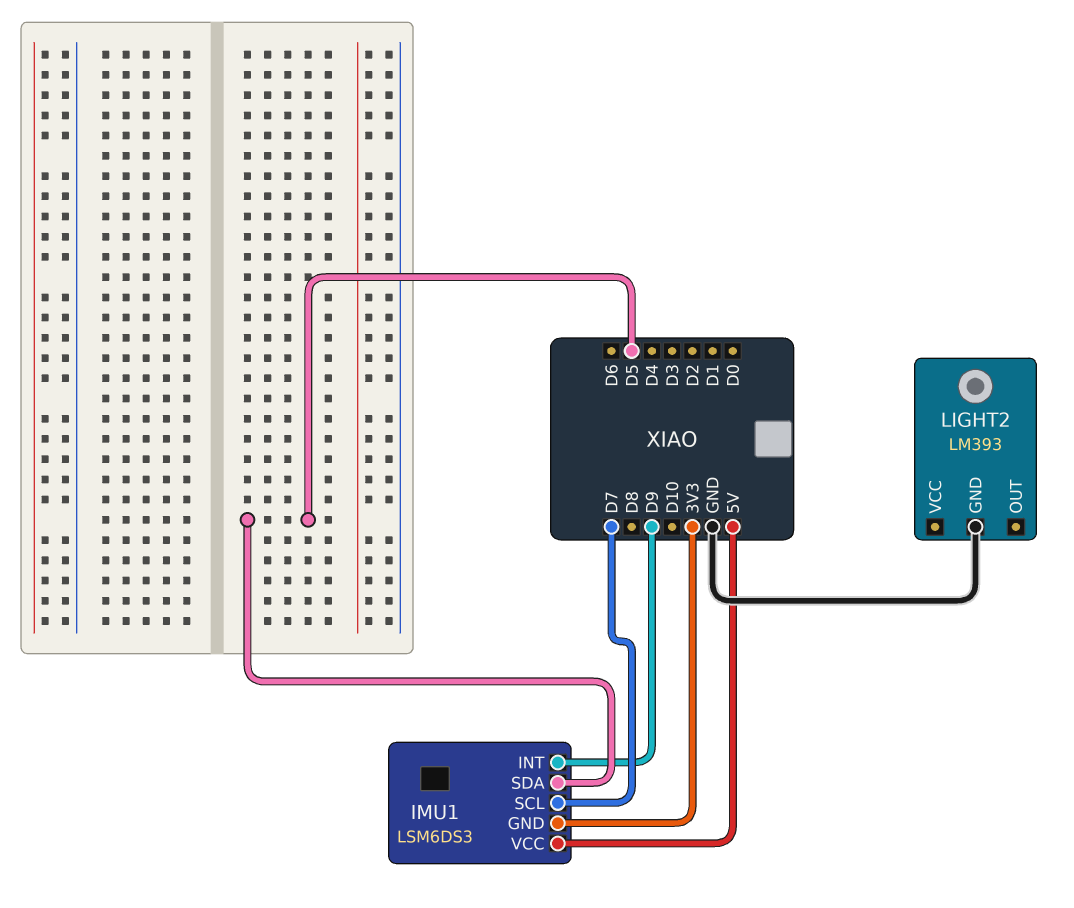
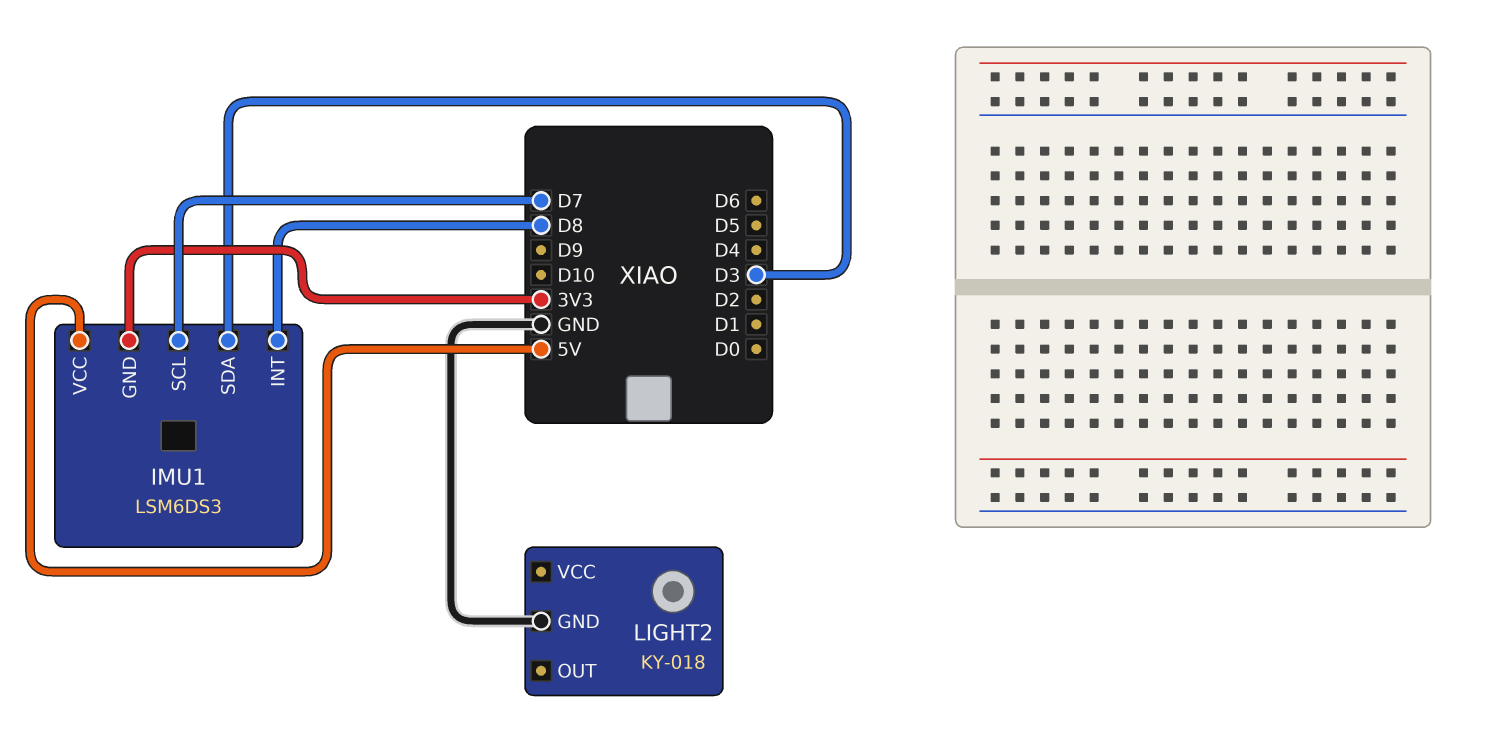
IMU1 pin INT: D9 -> D8
IMU1 pin SDA: D5 -> D3
LIGHT2: LM393 -> KY-018

